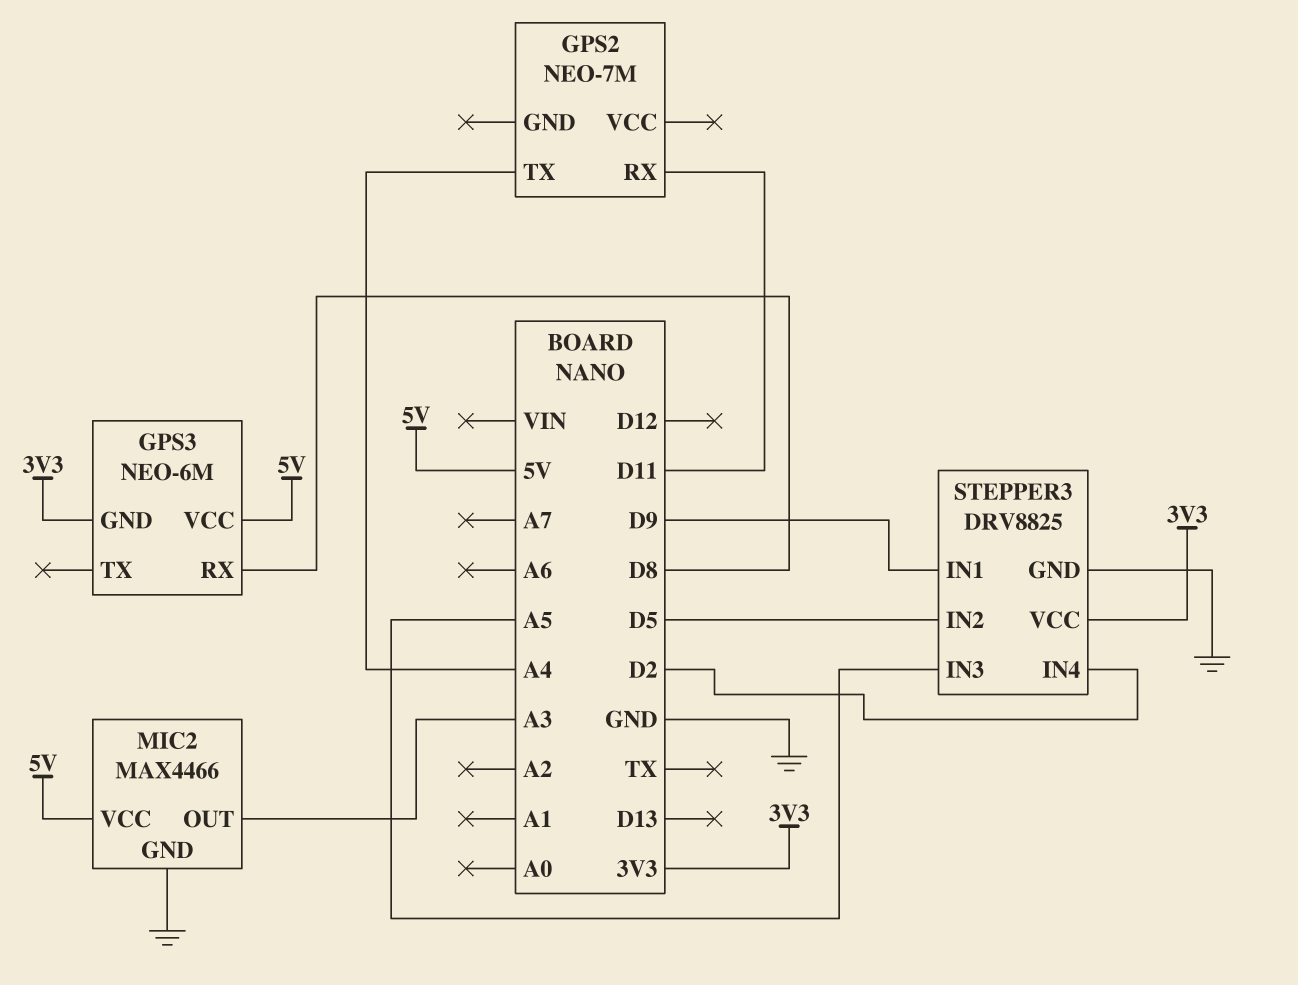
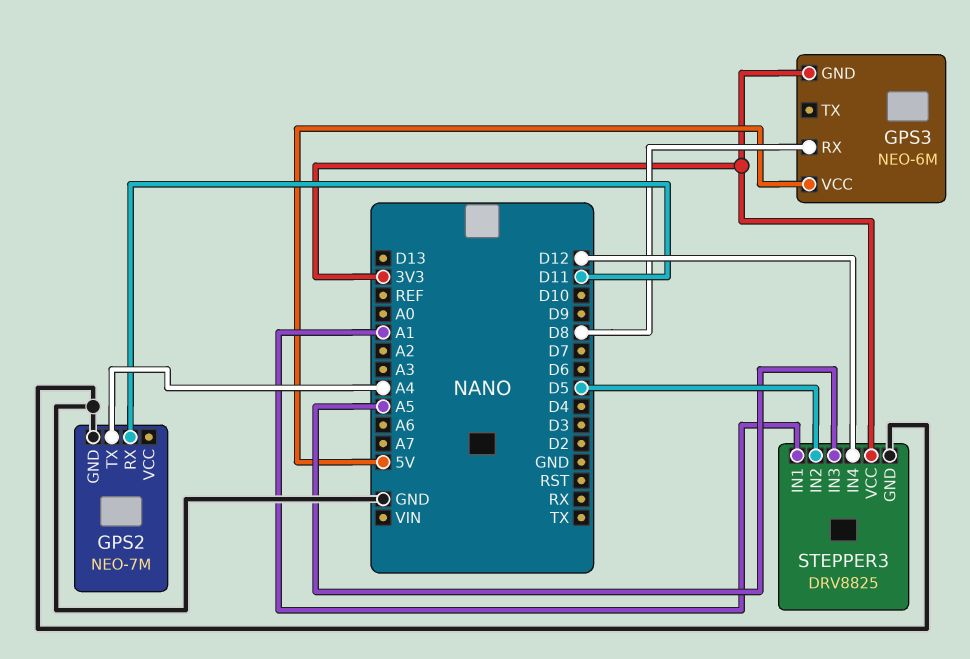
GPS2 pin GND: none -> GND
MIC2: MAX4466 -> none
MIC2 pin GND: GND -> none
MIC2 pin OUT: A3 -> none
MIC2 pin VCC: 5V -> none
STEPPER3 pin IN1: D9 -> A1
STEPPER3 pin IN4: D2 -> D12

